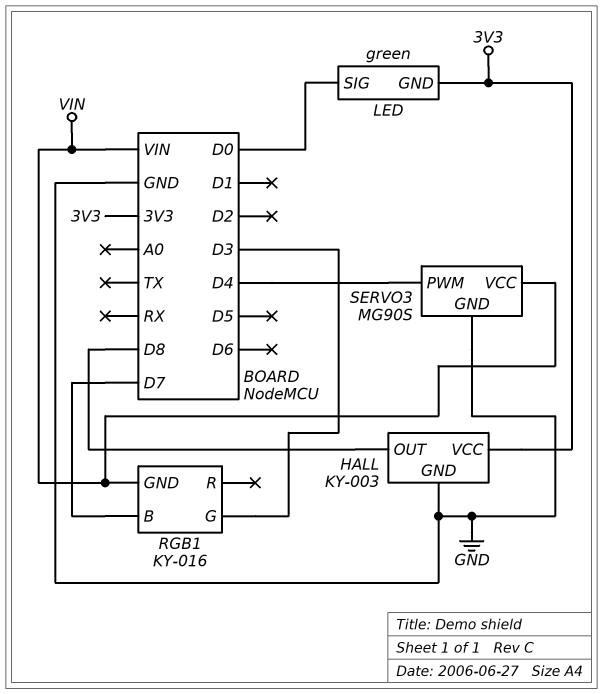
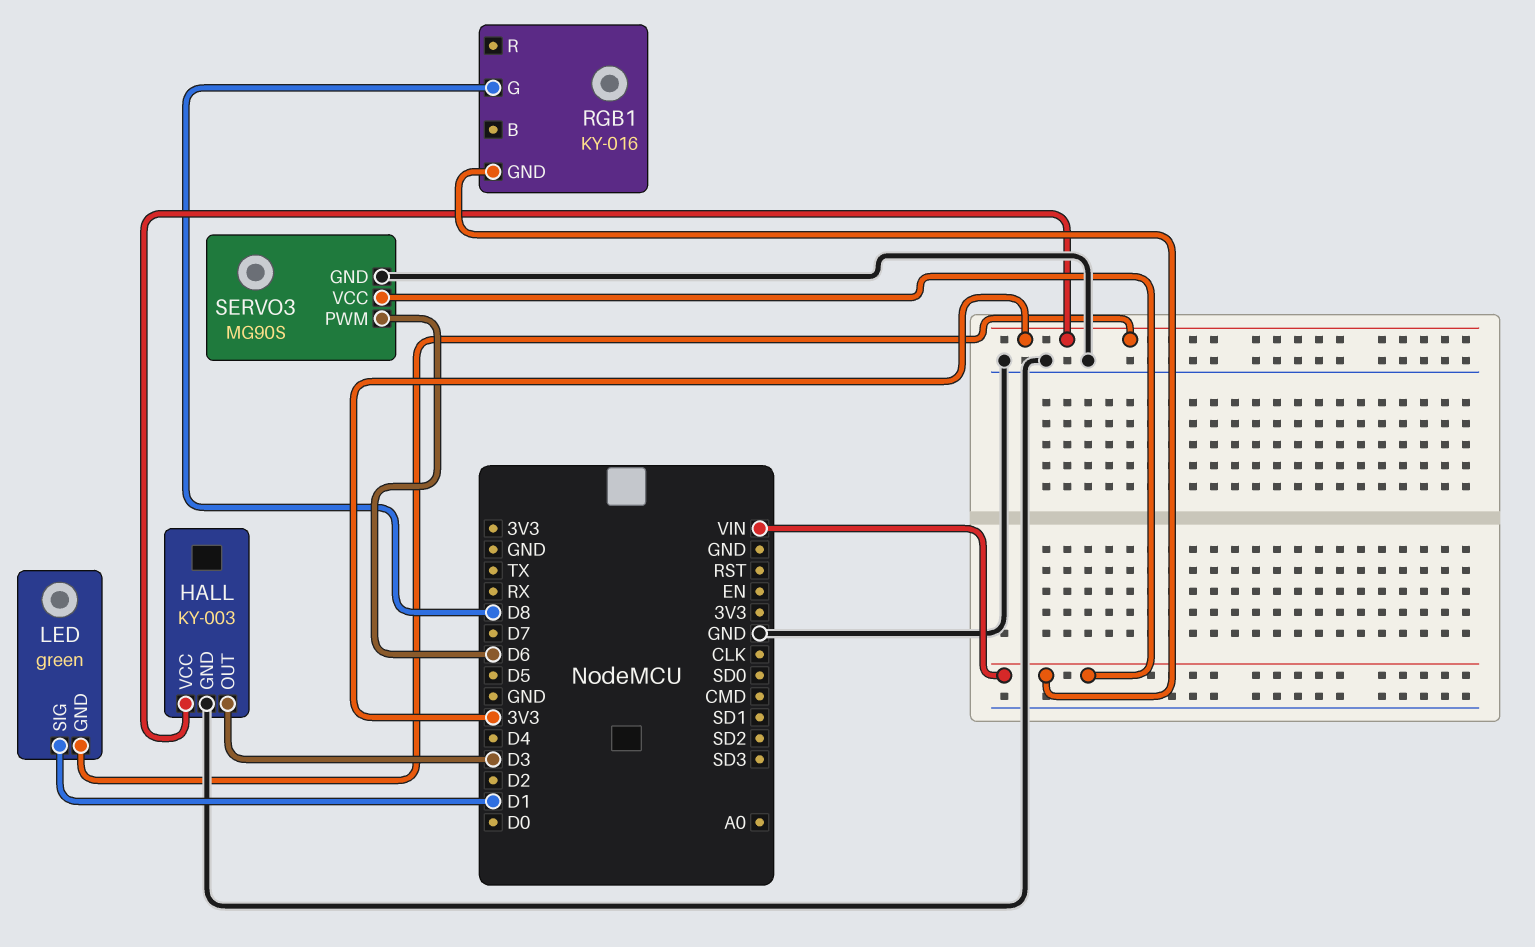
HALL pin OUT: D8 -> D3
LED pin SIG: D0 -> D1
RGB1 pin B: D7 -> none
RGB1 pin G: D3 -> D8
SERVO3 pin PWM: D4 -> D6

